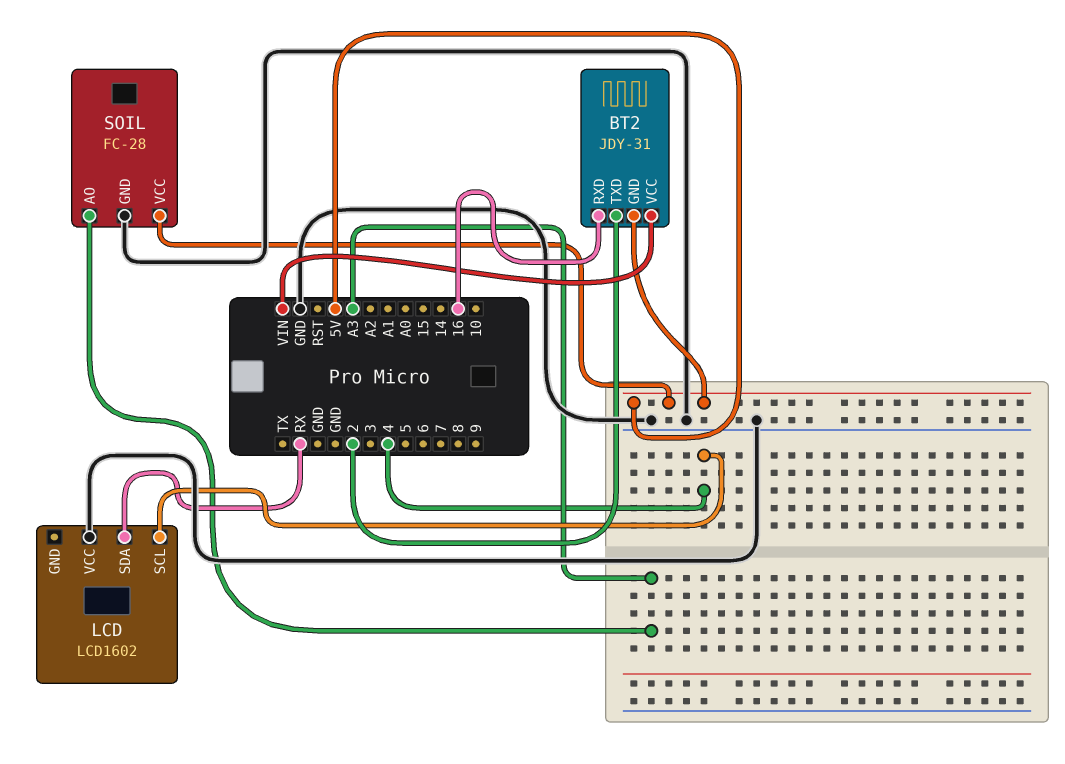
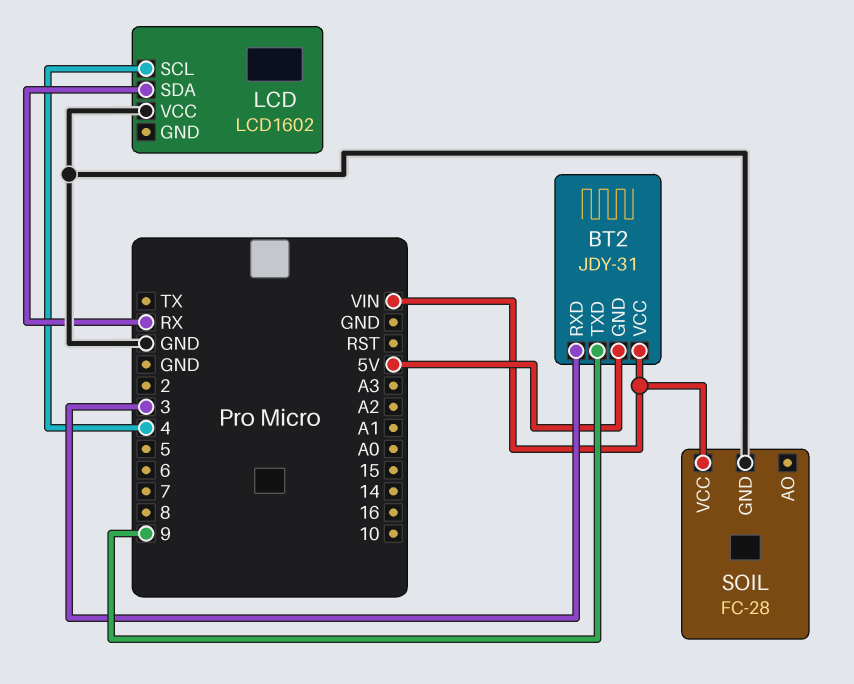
BT2 pin RXD: 16 -> 3
BT2 pin TXD: 2 -> 9
SOIL pin AO: A3 -> none
SOIL pin VCC: 5V -> VIN

